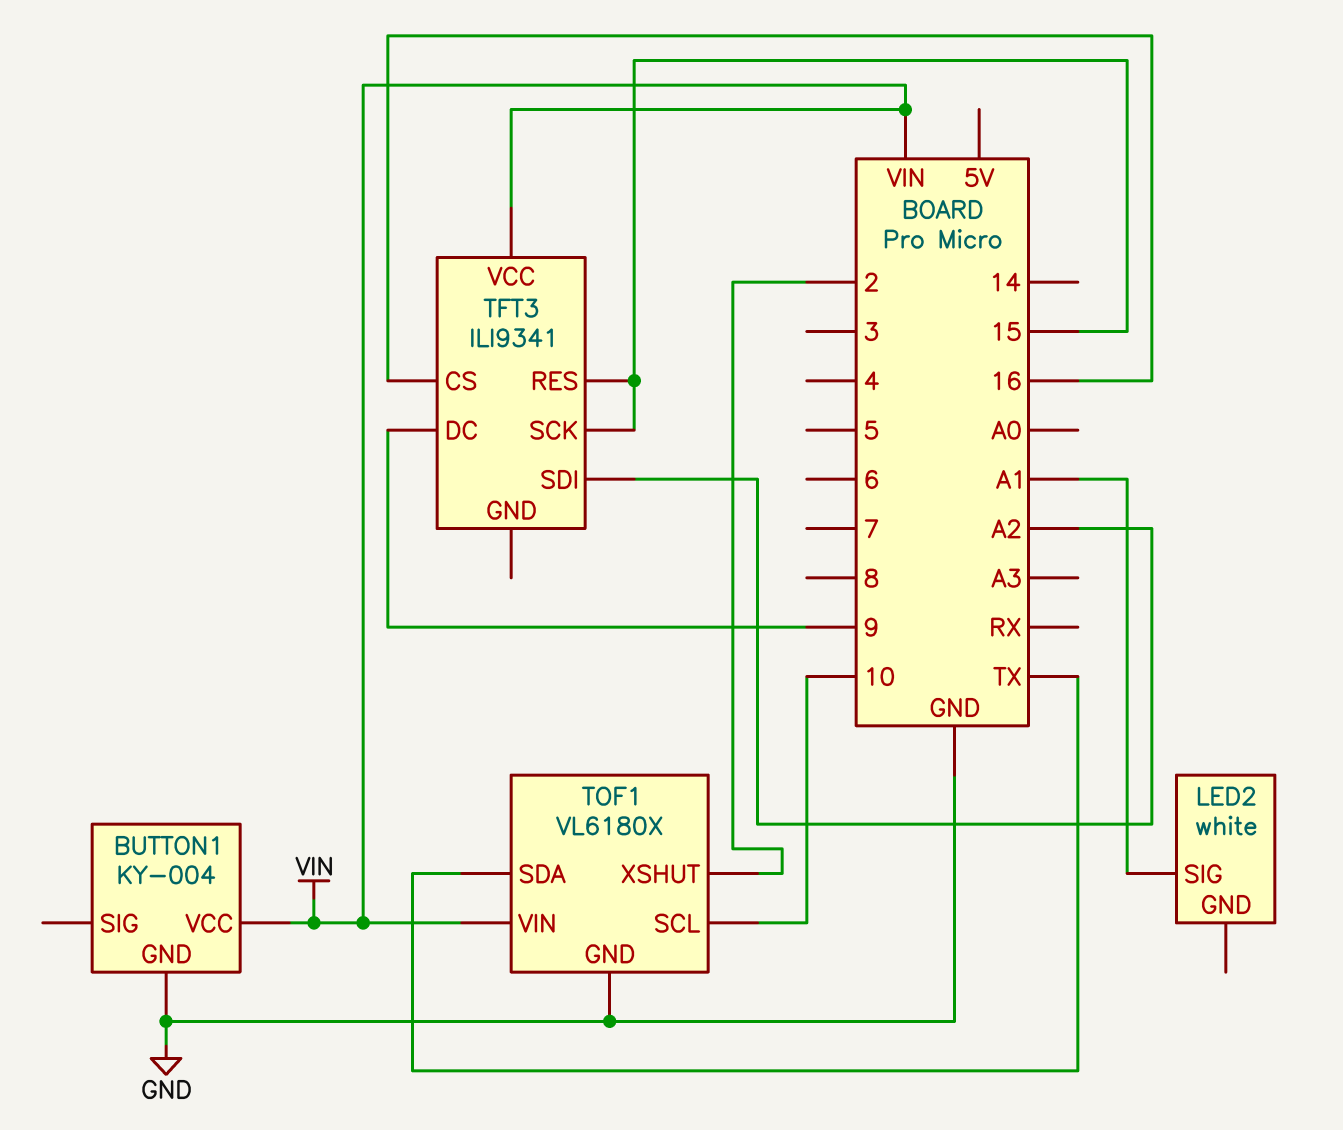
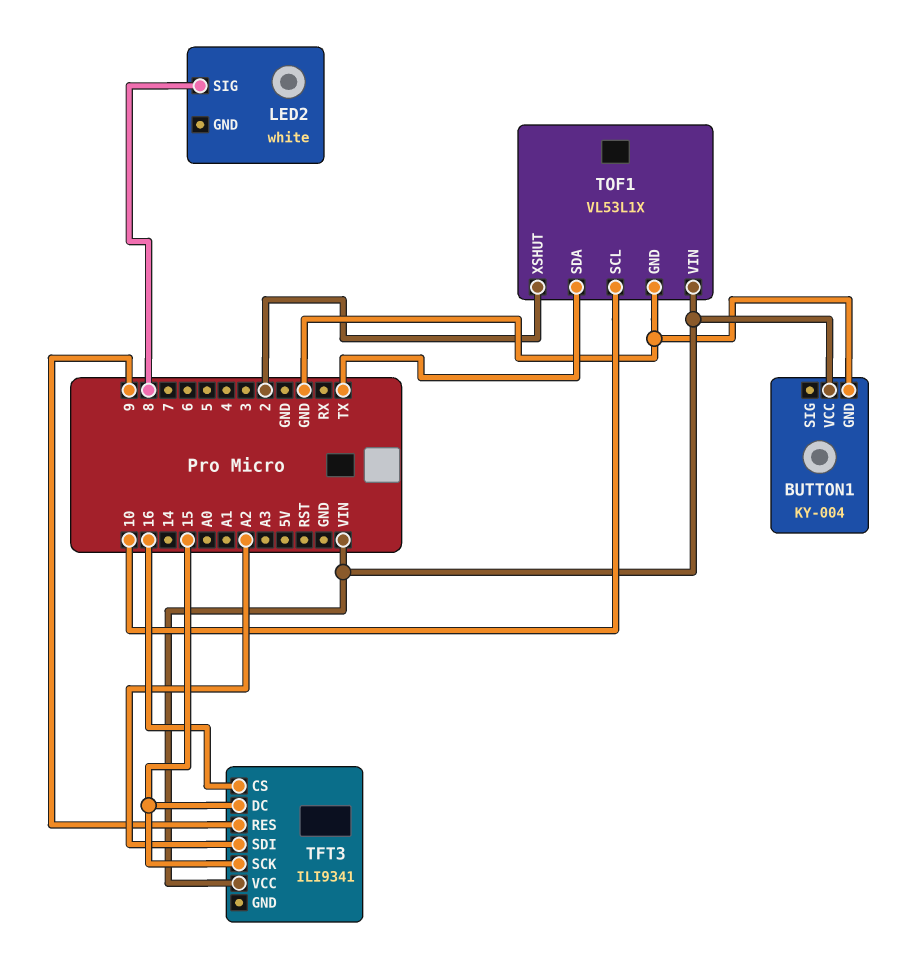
LED2 pin SIG: A1 -> 8
TFT3 pin DC: 9 -> 15
TFT3 pin RES: 15 -> 9
TOF1: VL6180X -> VL53L1X

